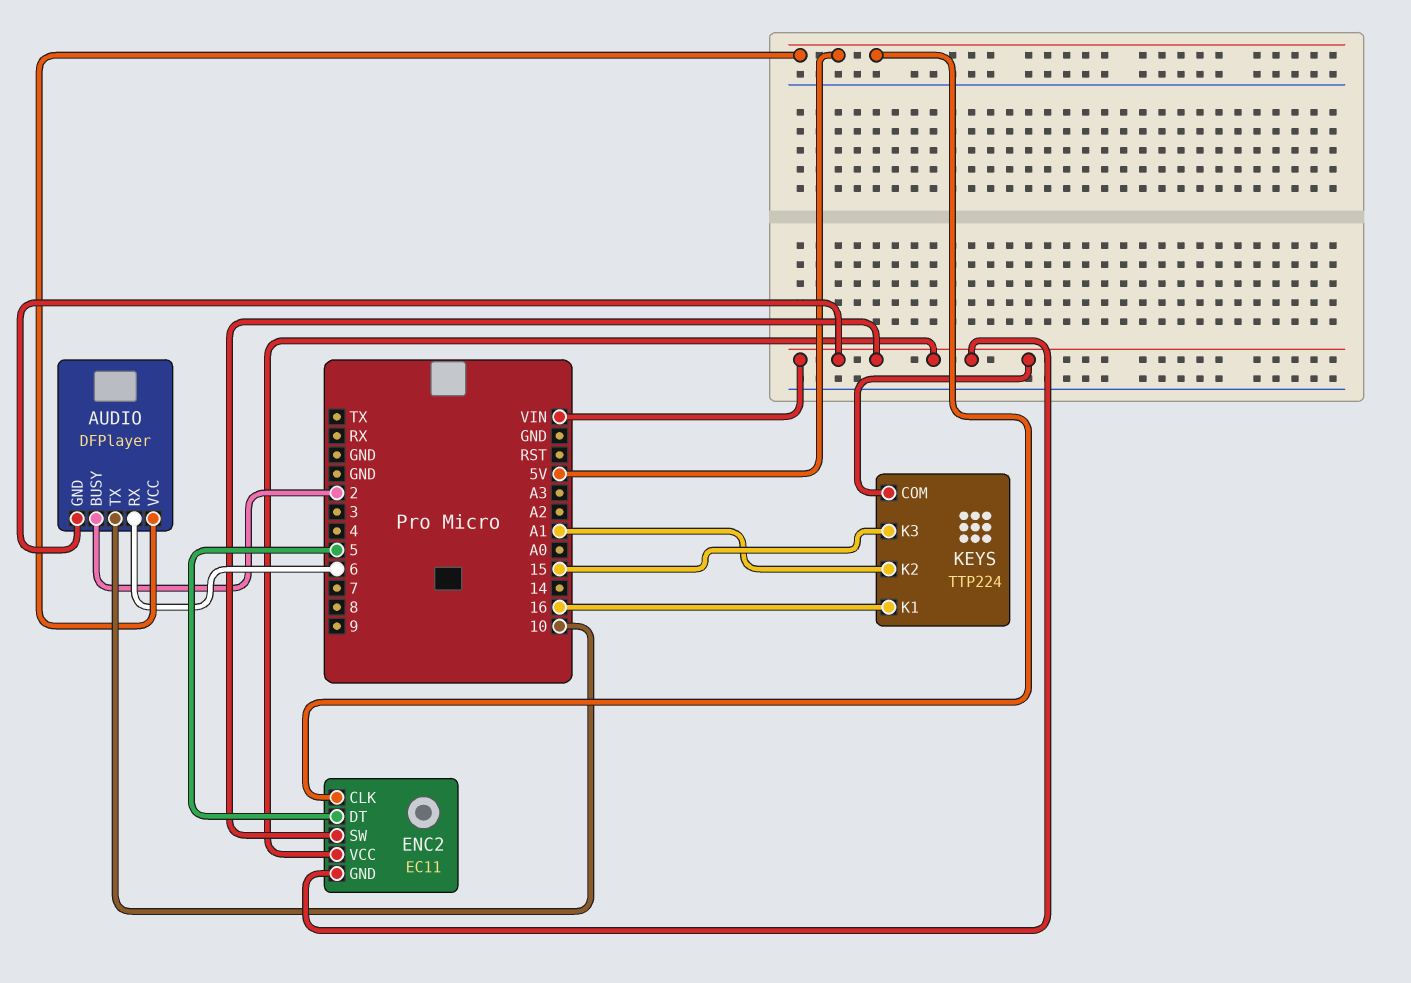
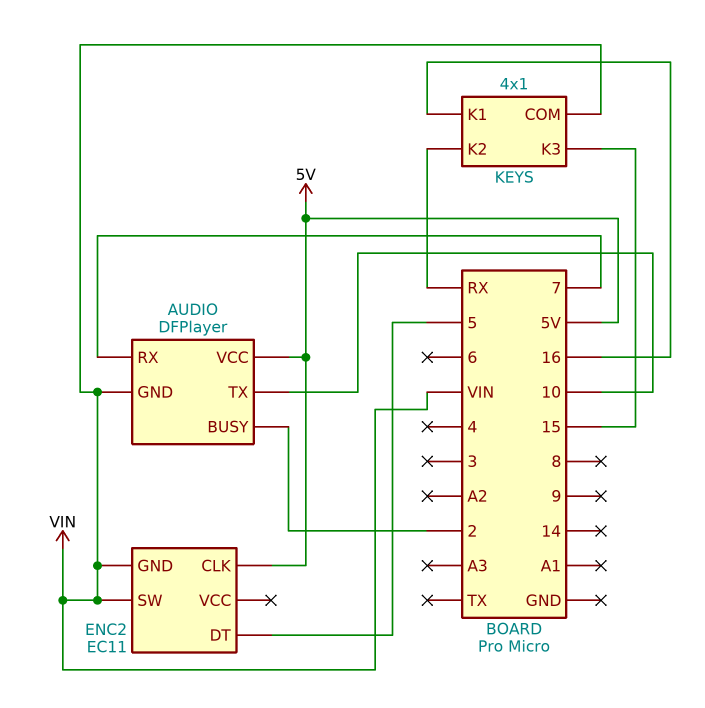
AUDIO pin RX: 6 -> 7
ENC2 pin VCC: VIN -> none
KEYS: TTP224 -> 4x1
KEYS pin K2: A1 -> RX

